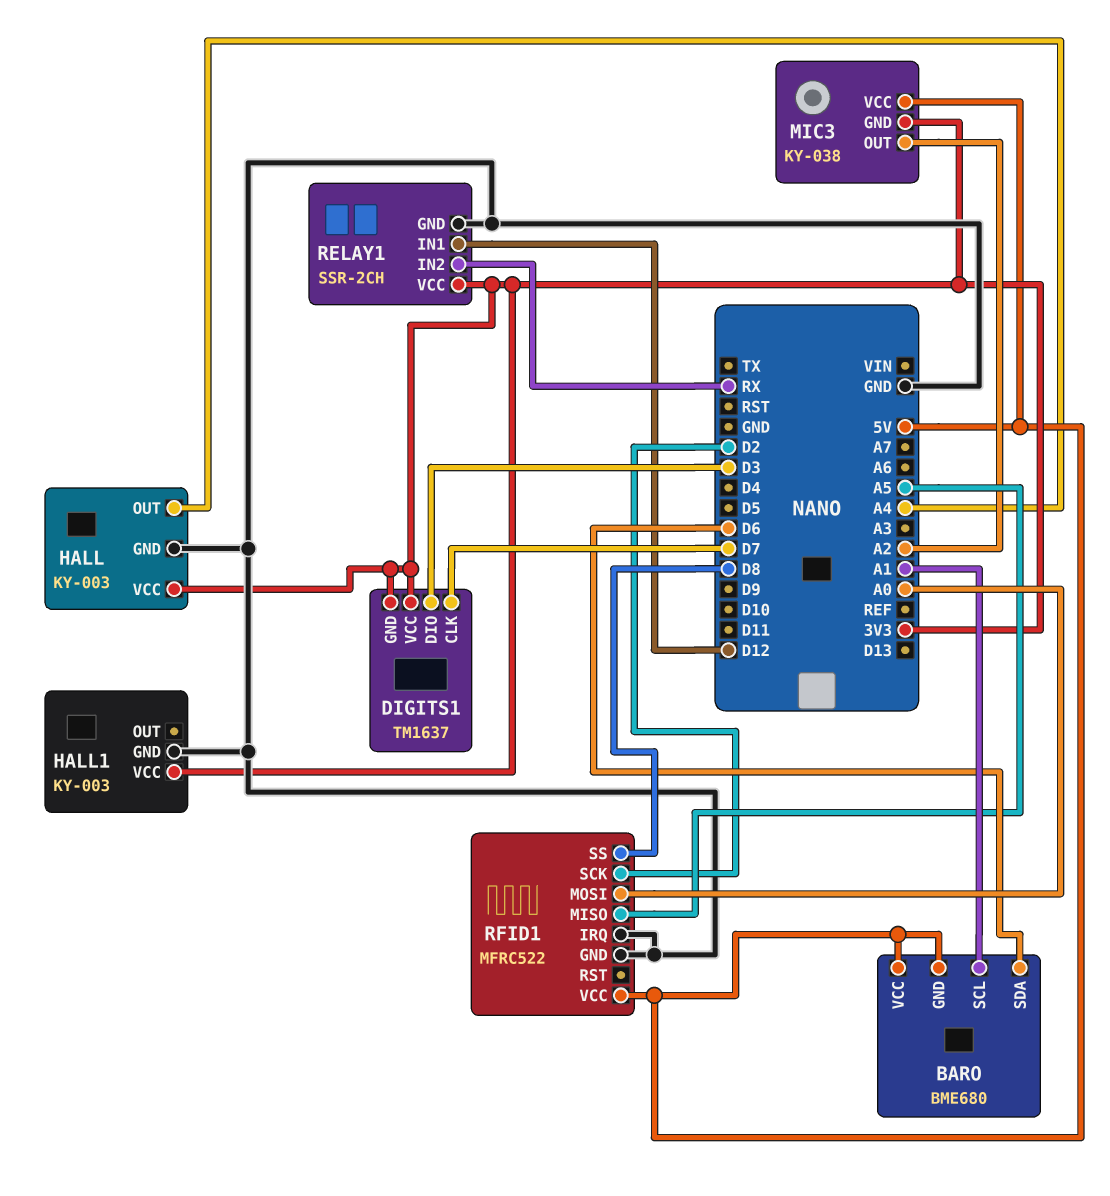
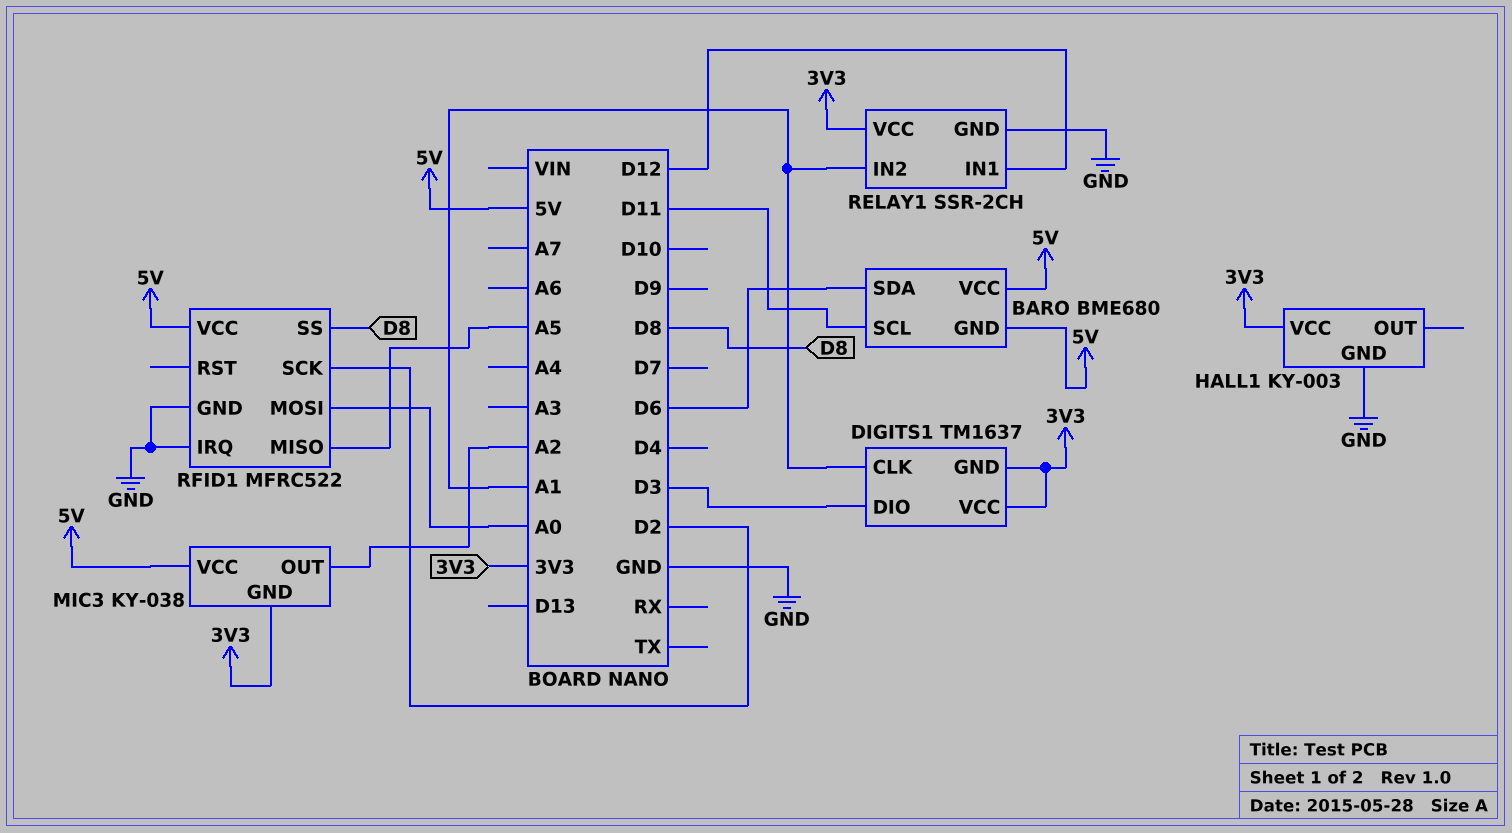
BARO pin SCL: A1 -> D11
DIGITS1 pin CLK: D7 -> A1
HALL: KY-003 -> none
HALL pin GND: GND -> none
HALL pin OUT: A4 -> none
HALL pin VCC: 3V3 -> none
RELAY1 pin IN2: RX -> A1

